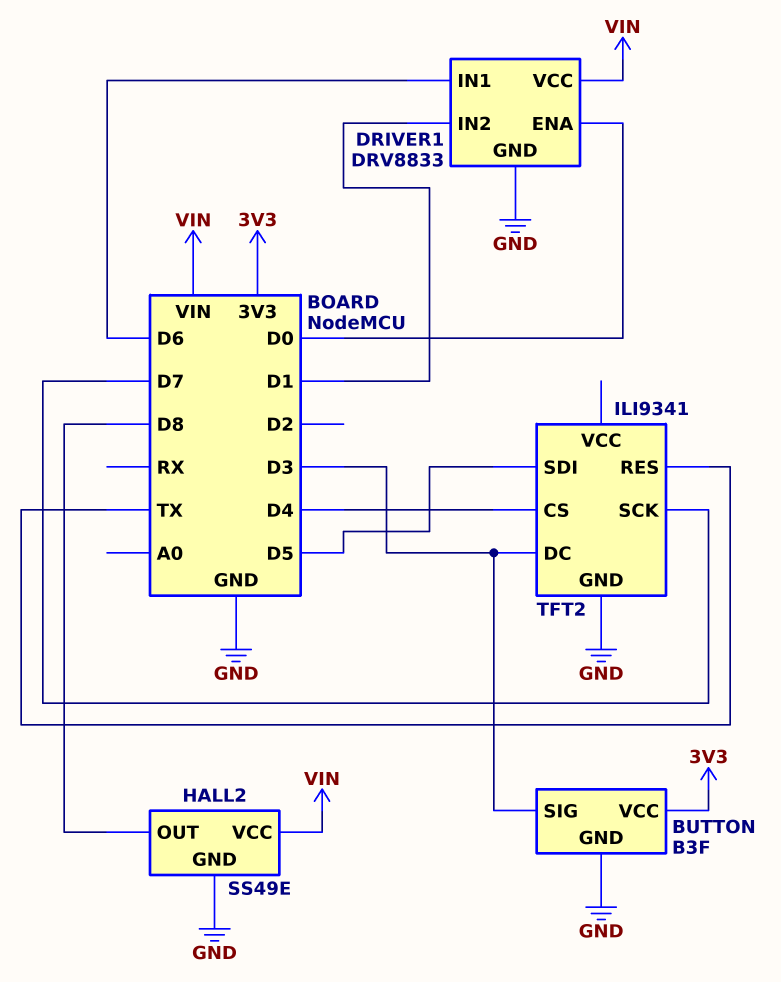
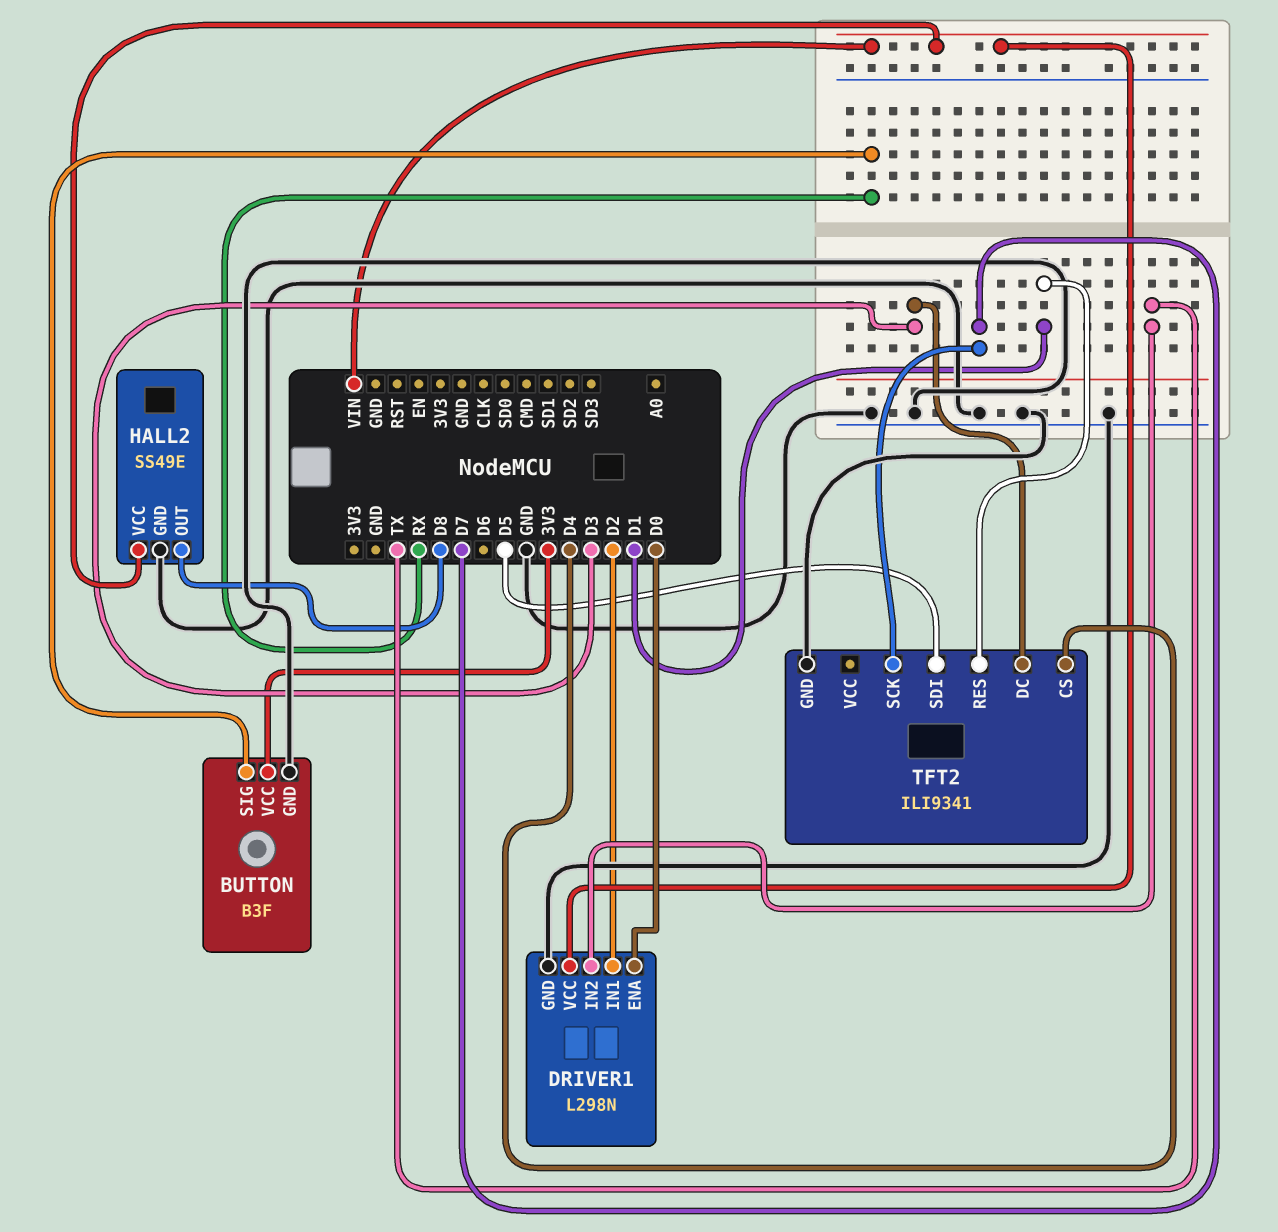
BUTTON pin SIG: D3 -> RX
DRIVER1: DRV8833 -> L298N
DRIVER1 pin IN1: D6 -> D2
DRIVER1 pin IN2: D1 -> TX
TFT2 pin RES: TX -> D1

